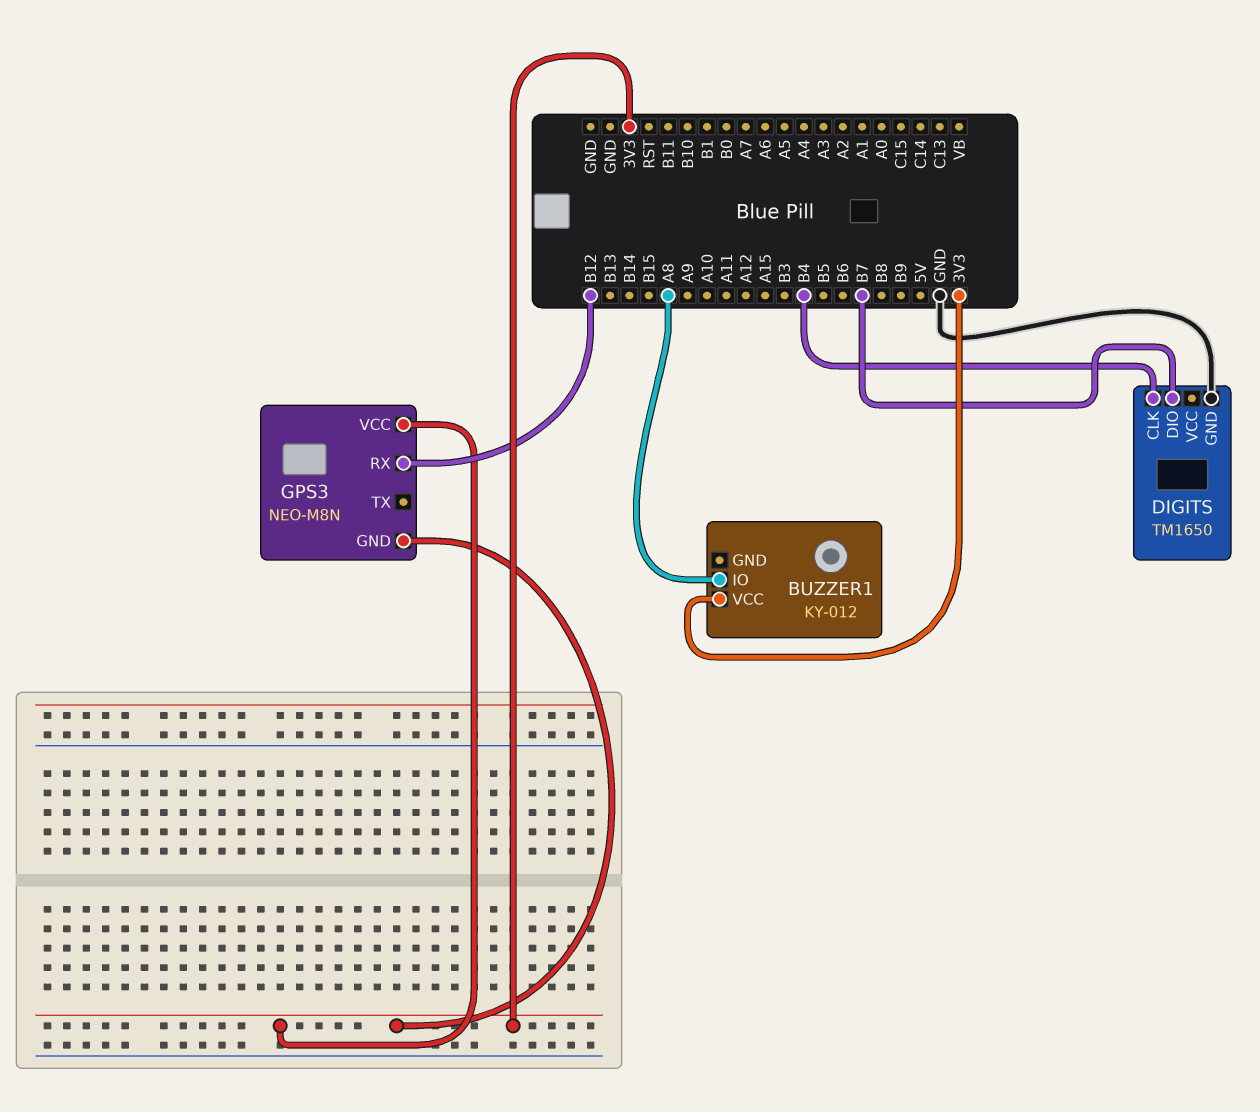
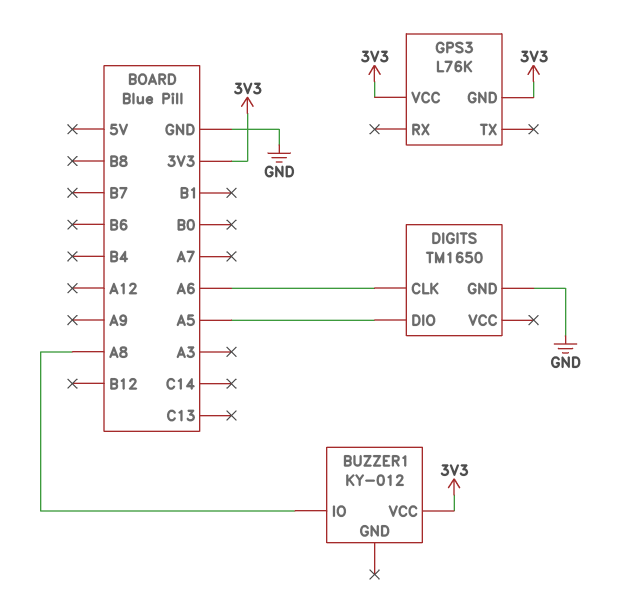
DIGITS pin CLK: B4 -> A6
DIGITS pin DIO: B7 -> A5
GPS3: NEO-M8N -> L76K
GPS3 pin RX: B12 -> none

